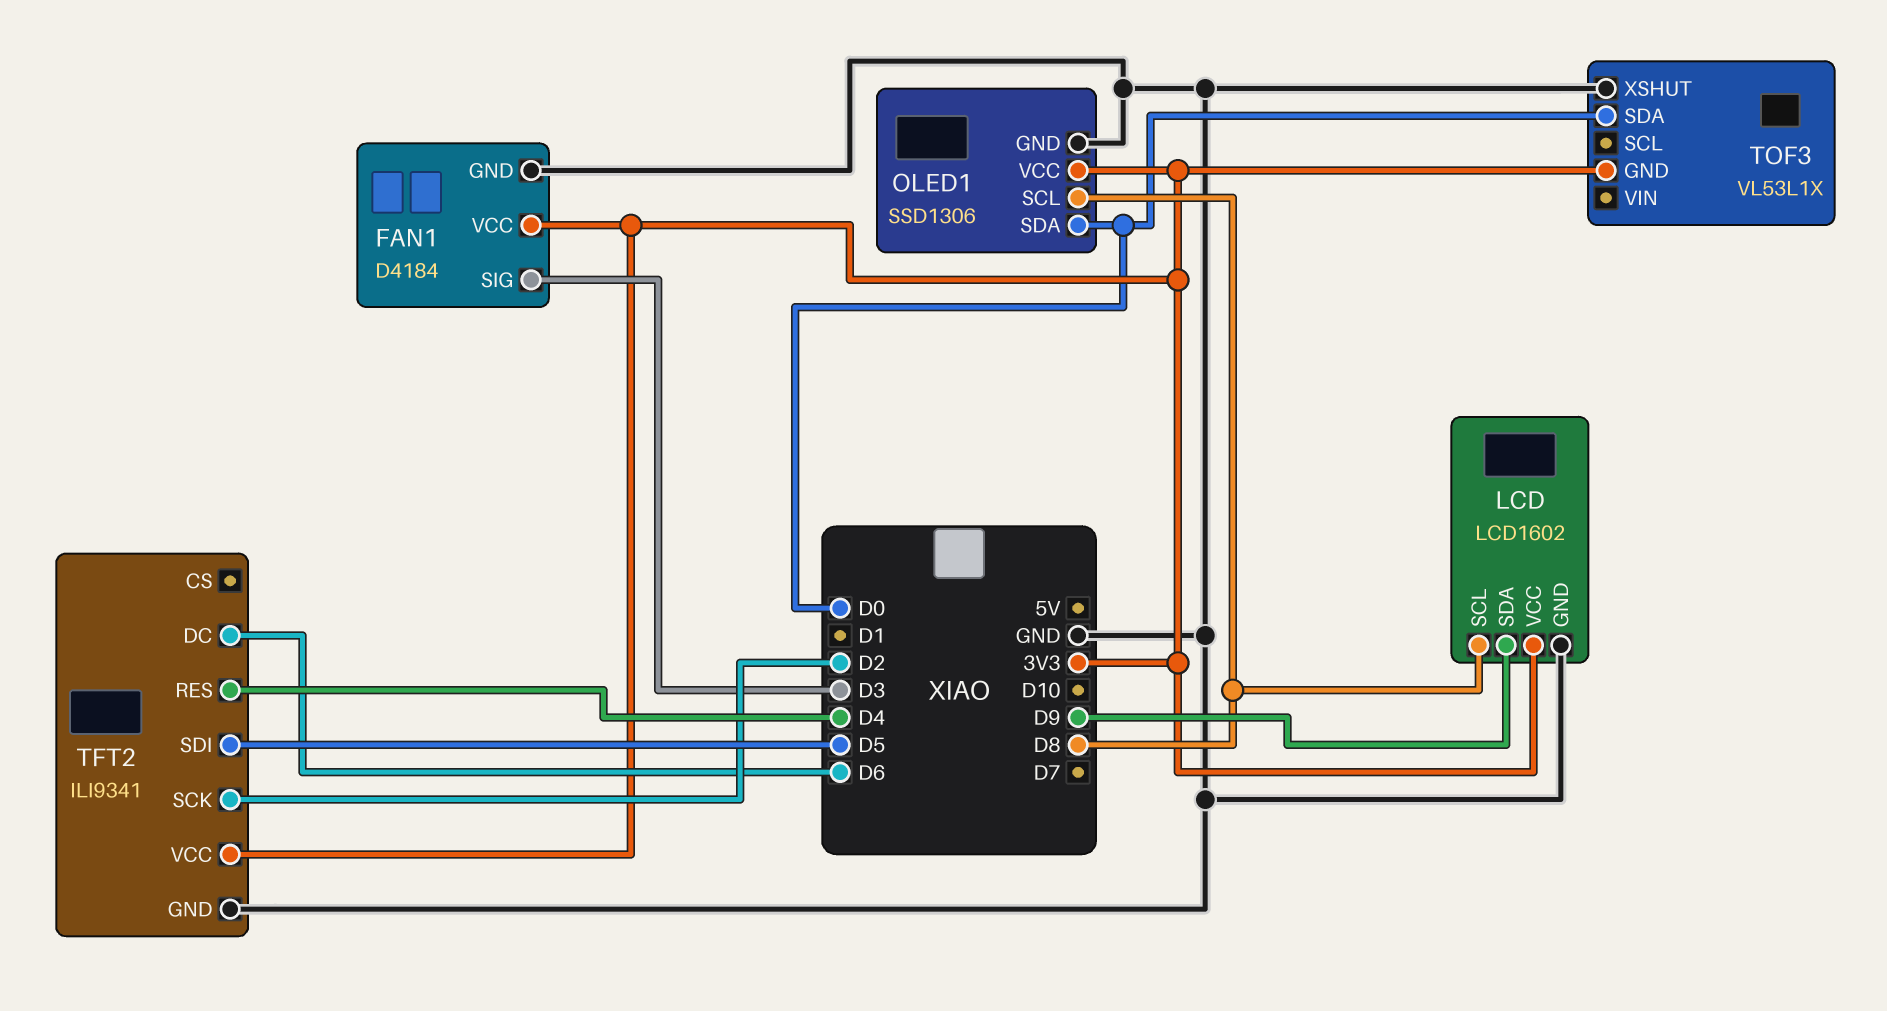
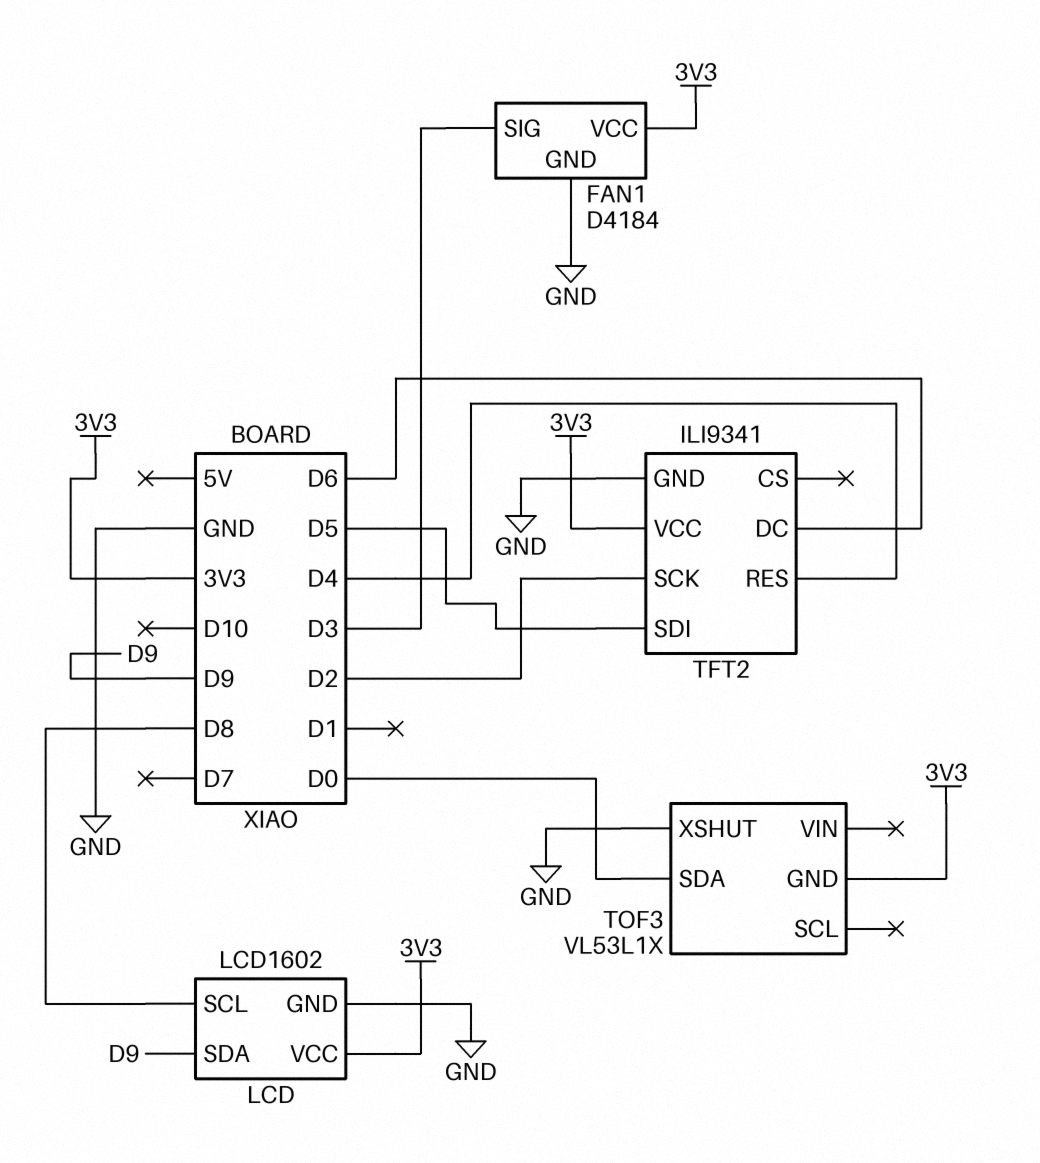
OLED1: SSD1306 -> none
OLED1 pin GND: GND -> none
OLED1 pin SCL: D8 -> none
OLED1 pin SDA: D0 -> none
OLED1 pin VCC: 3V3 -> none

